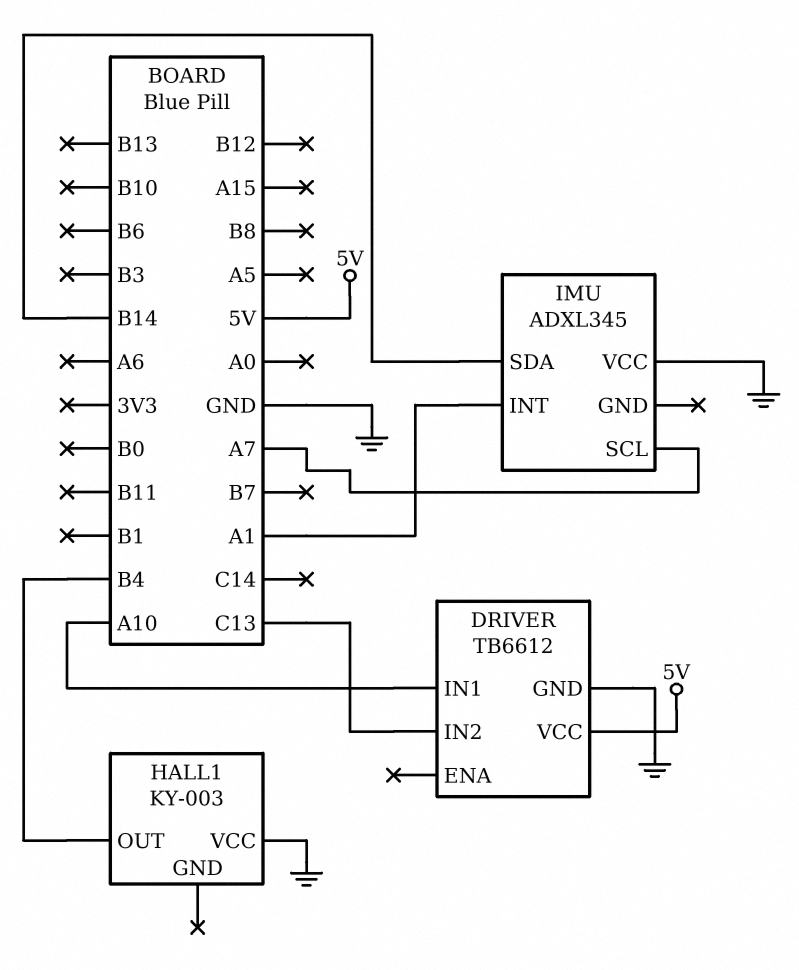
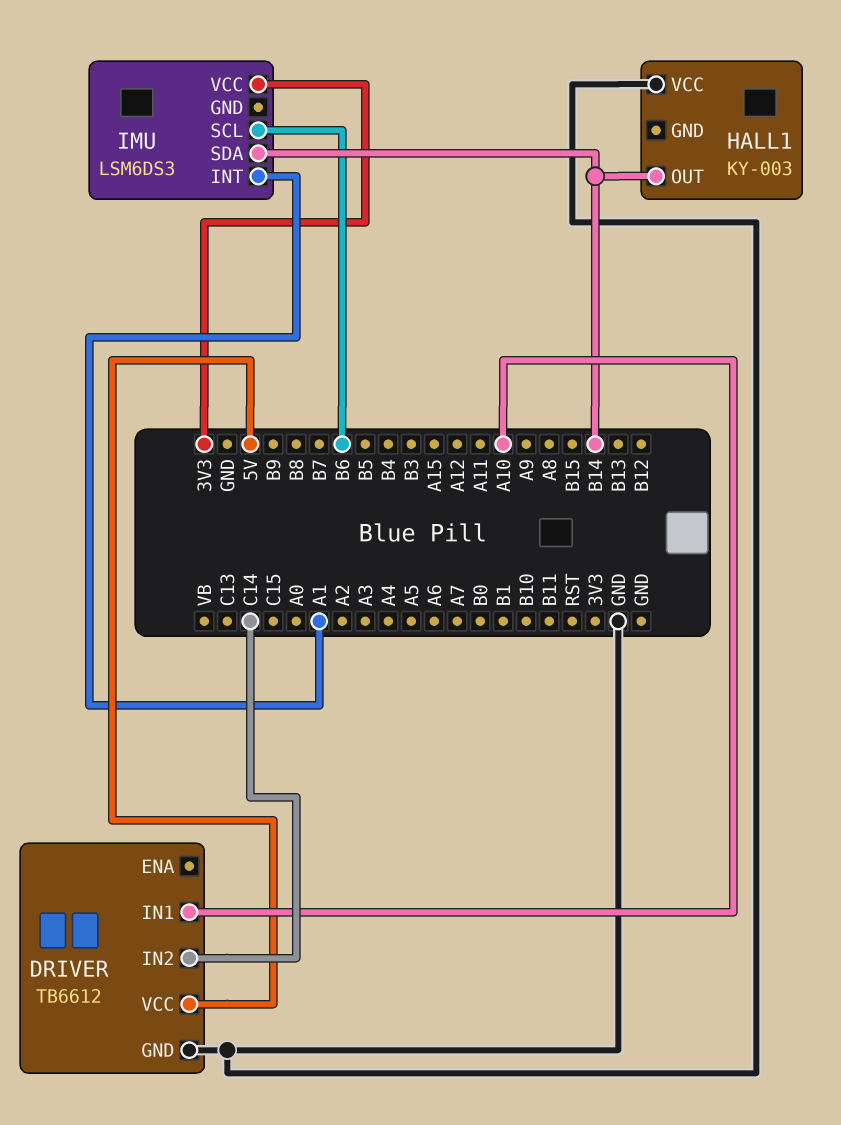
DRIVER pin IN2: C13 -> C14
HALL1 pin OUT: B4 -> B14
IMU: ADXL345 -> LSM6DS3
IMU pin SCL: A7 -> B6
IMU pin VCC: GND -> 3V3

